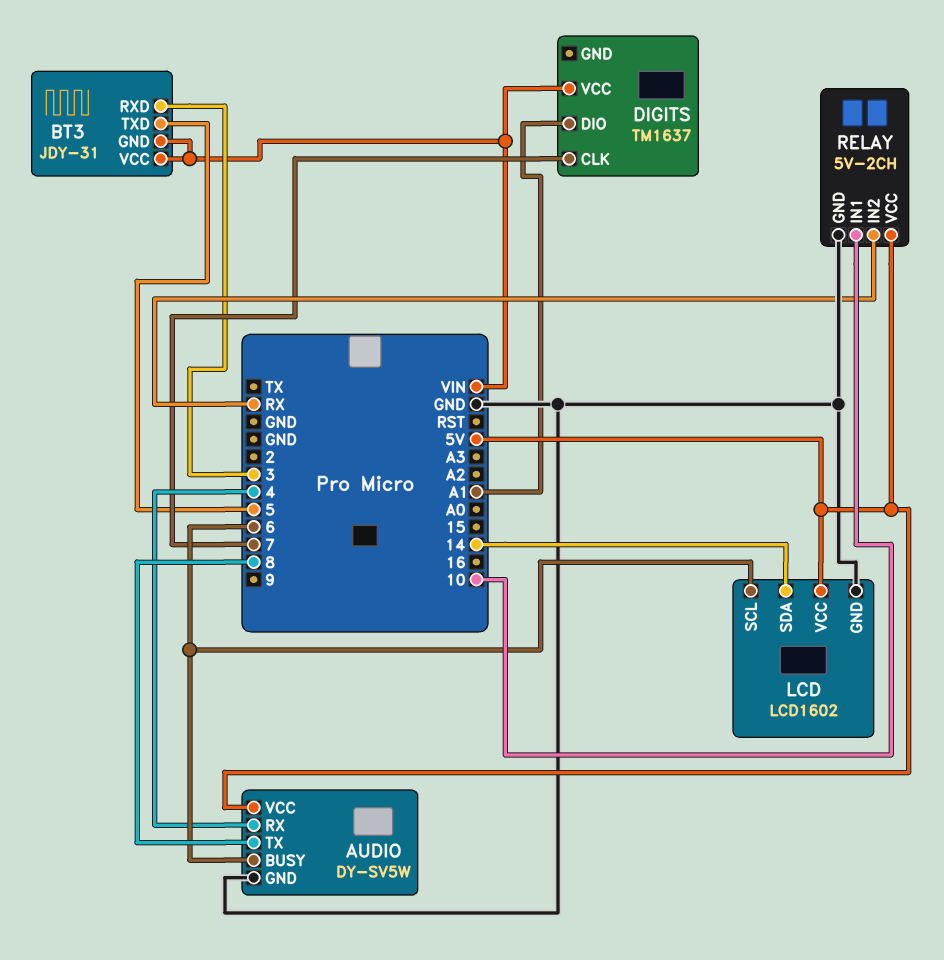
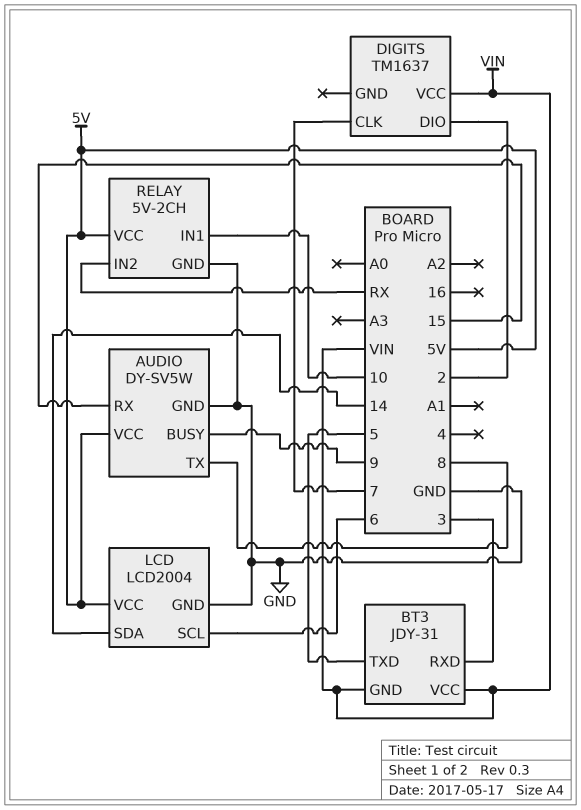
AUDIO pin BUSY: 6 -> 9
AUDIO pin RX: 4 -> 15
DIGITS pin DIO: A1 -> 2
LCD: LCD1602 -> LCD2004

